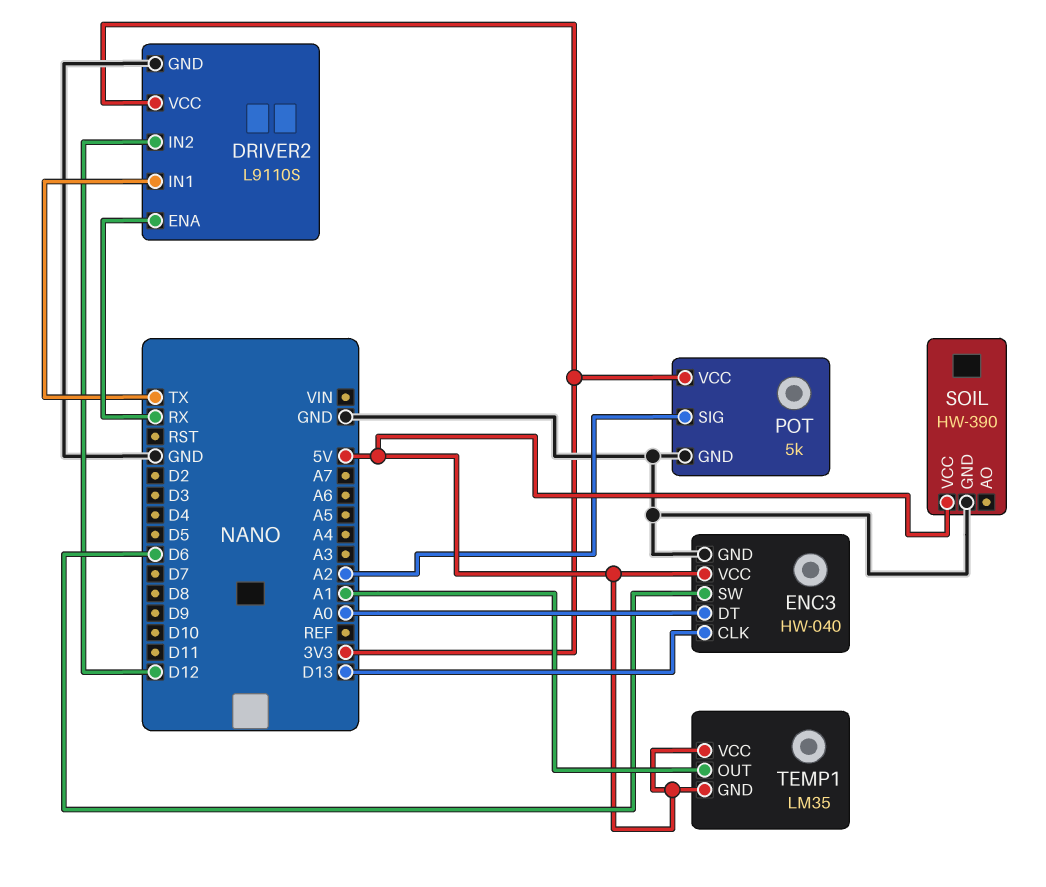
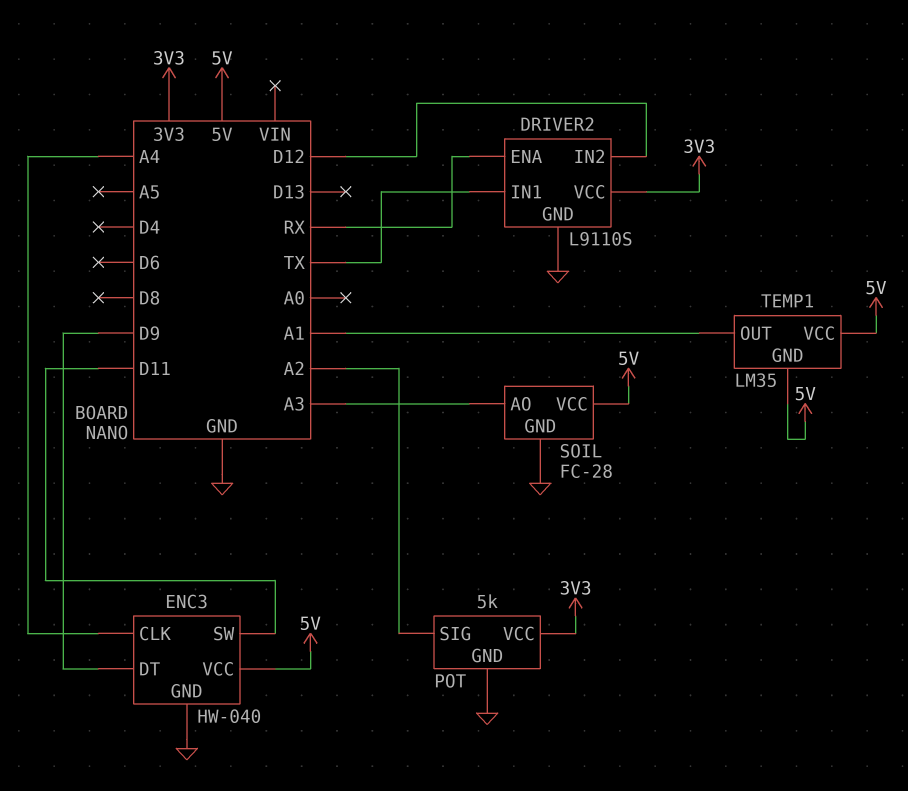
ENC3 pin CLK: D13 -> A4
ENC3 pin DT: A0 -> D9
ENC3 pin SW: D6 -> D11
SOIL: HW-390 -> FC-28
SOIL pin AO: none -> A3

